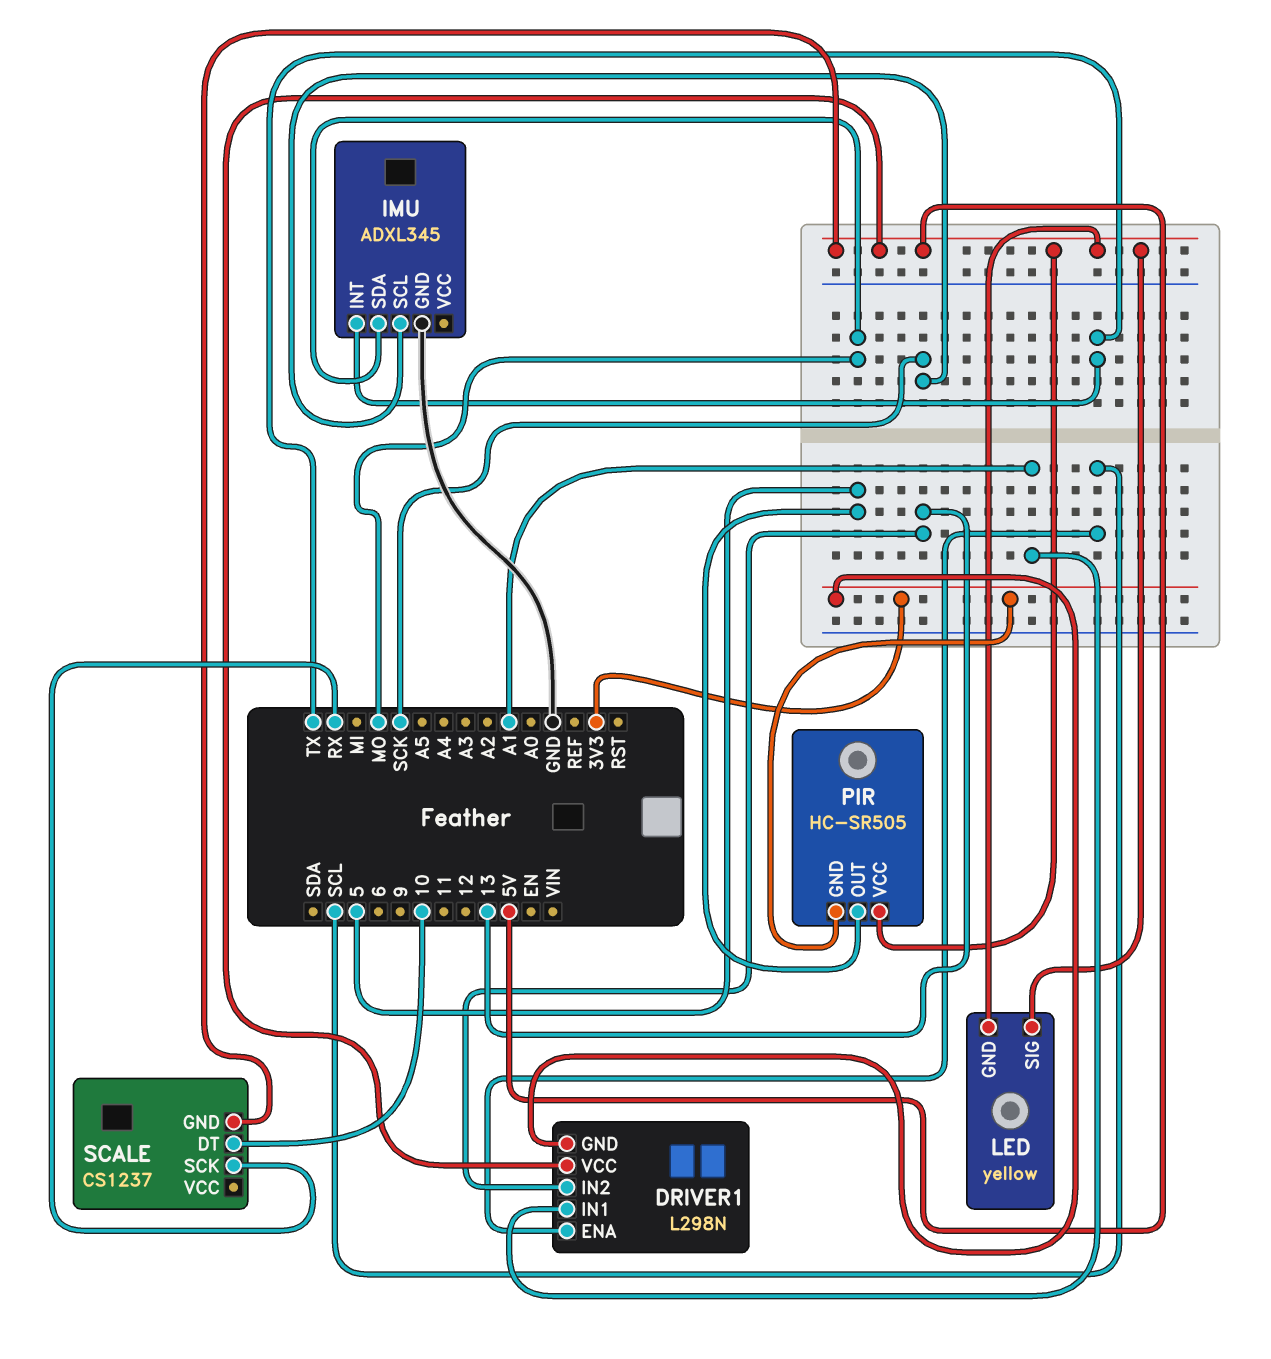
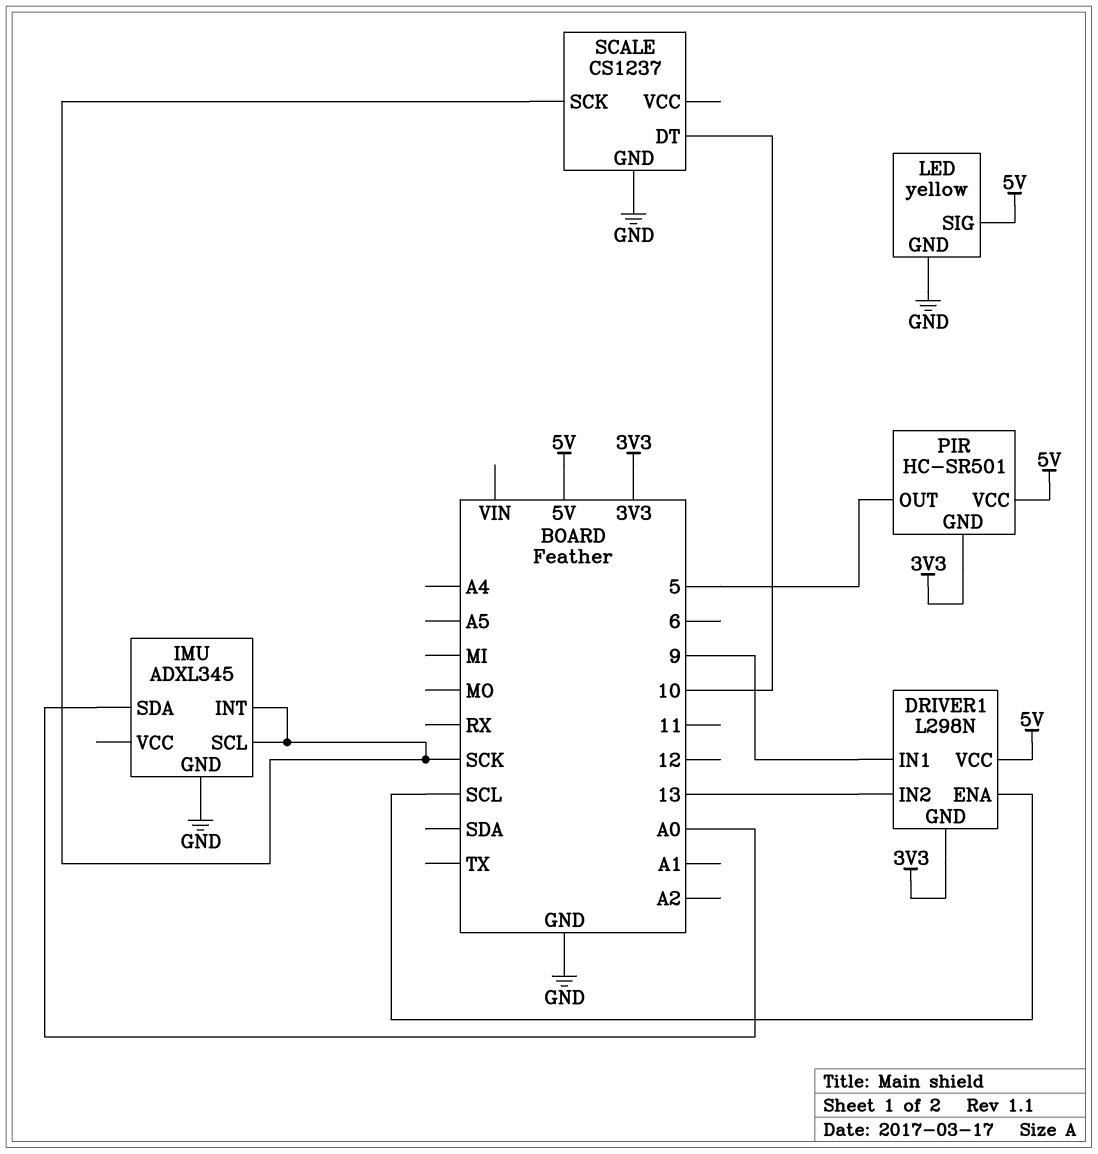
DRIVER1 pin IN1: A1 -> 9
IMU pin INT: TX -> SCK
IMU pin SDA: MO -> A0
LED pin GND: 5V -> GND
PIR: HC-SR505 -> HC-SR501
SCALE pin GND: 5V -> GND
SCALE pin SCK: RX -> SCK

